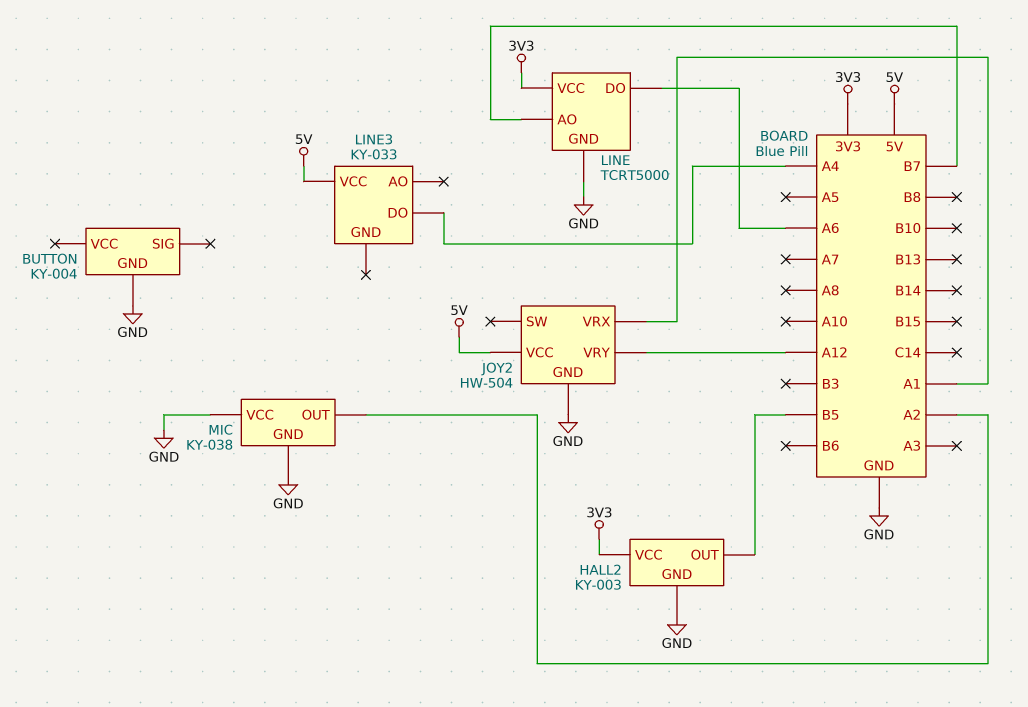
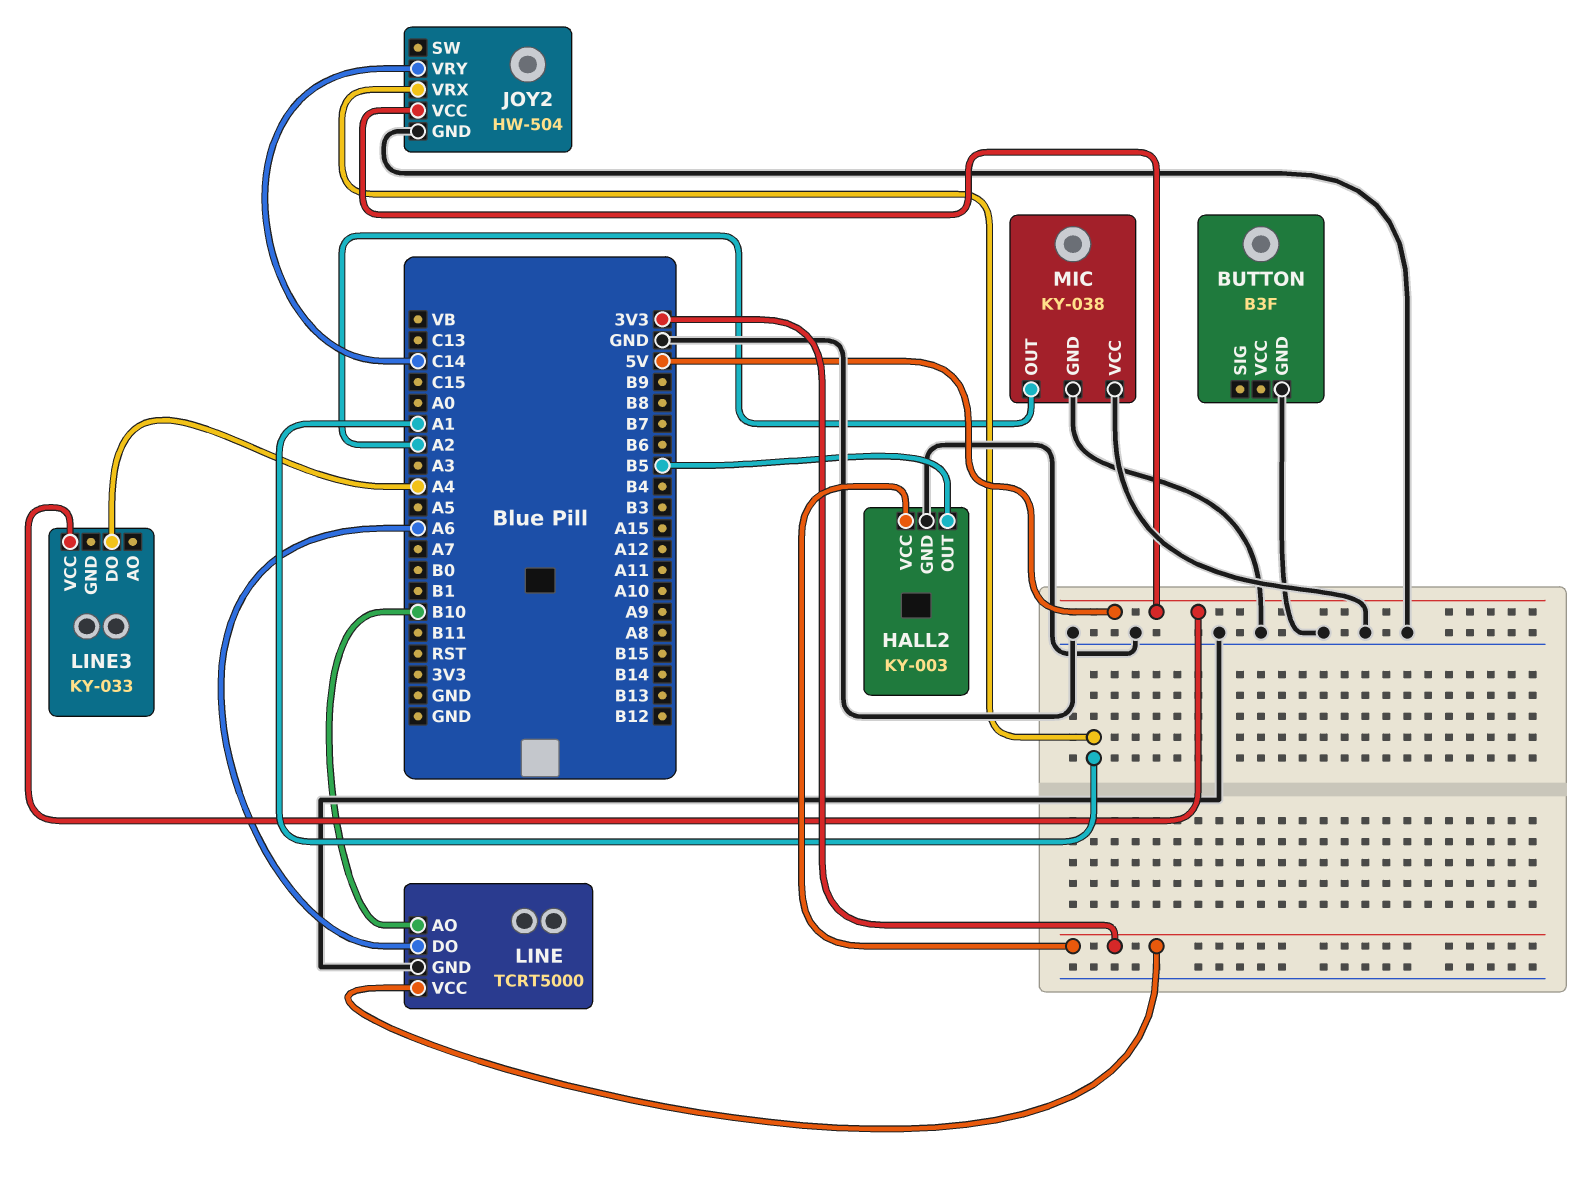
BUTTON: KY-004 -> B3F
JOY2 pin VRY: A12 -> C14
LINE pin AO: B7 -> B10

